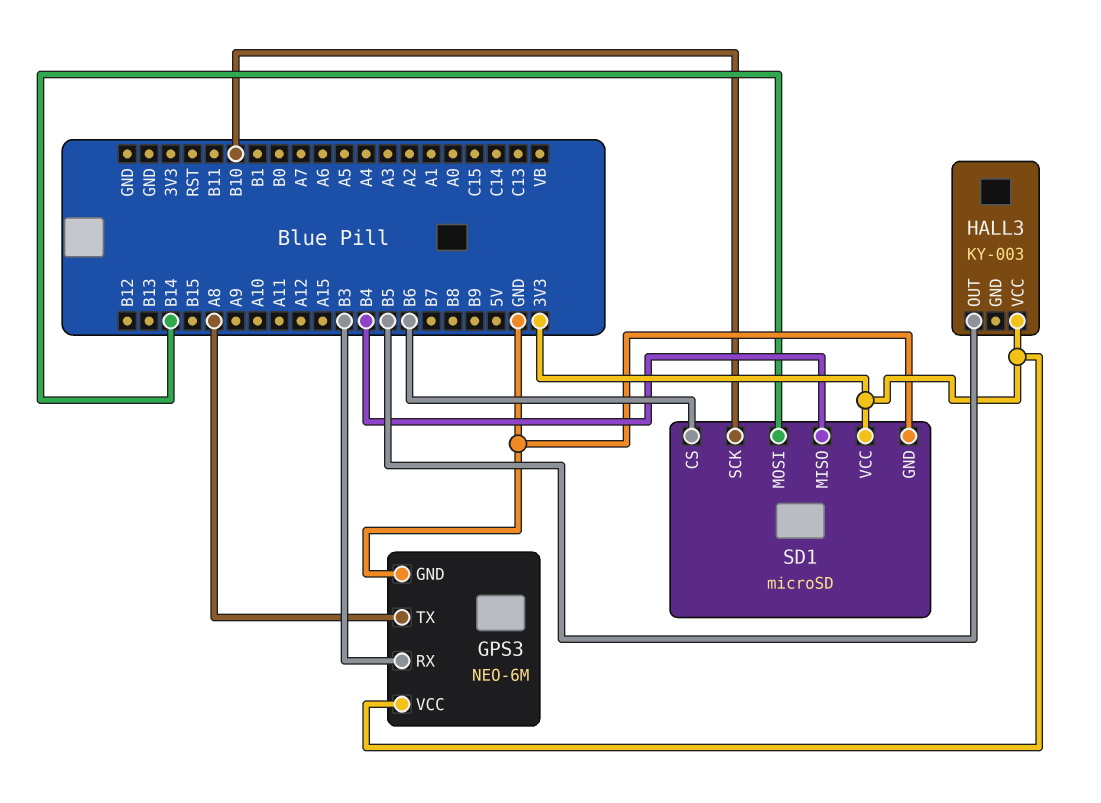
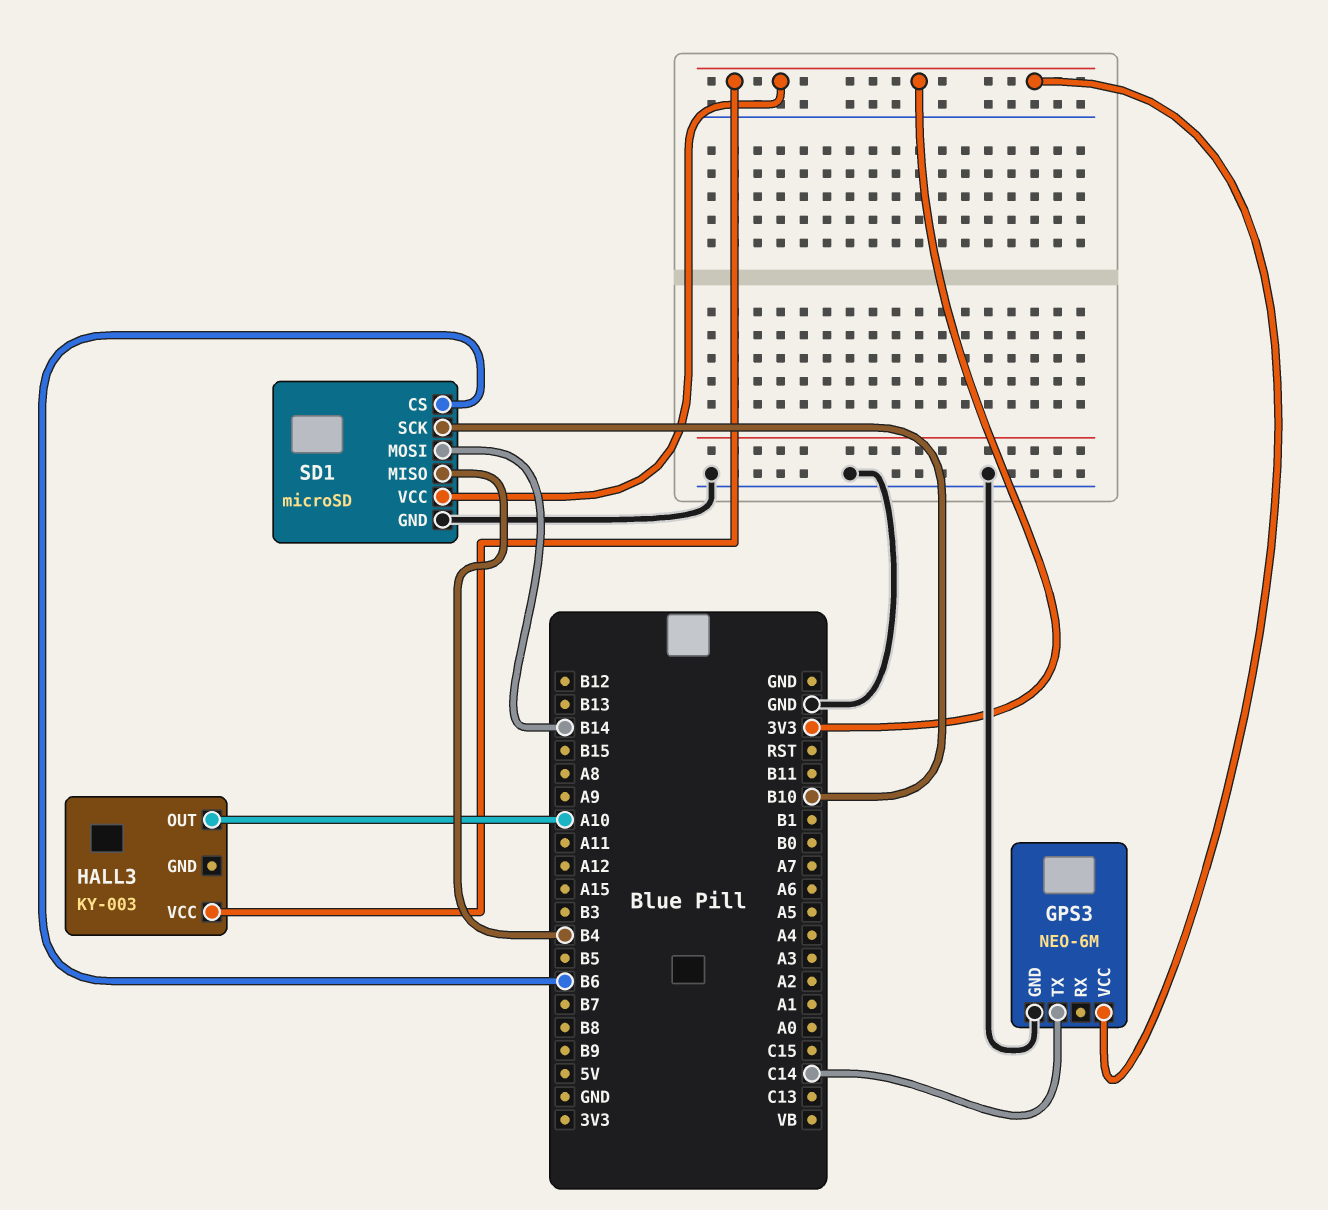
GPS3 pin RX: B3 -> none
GPS3 pin TX: A8 -> C14
HALL3 pin OUT: B5 -> A10

